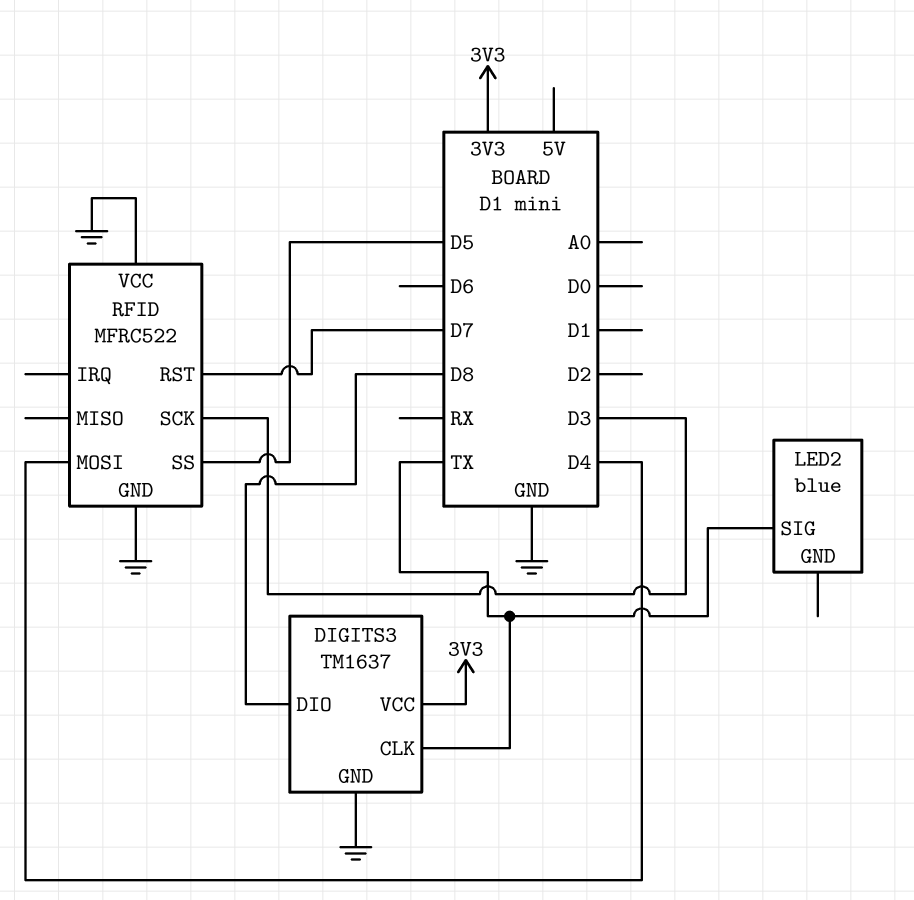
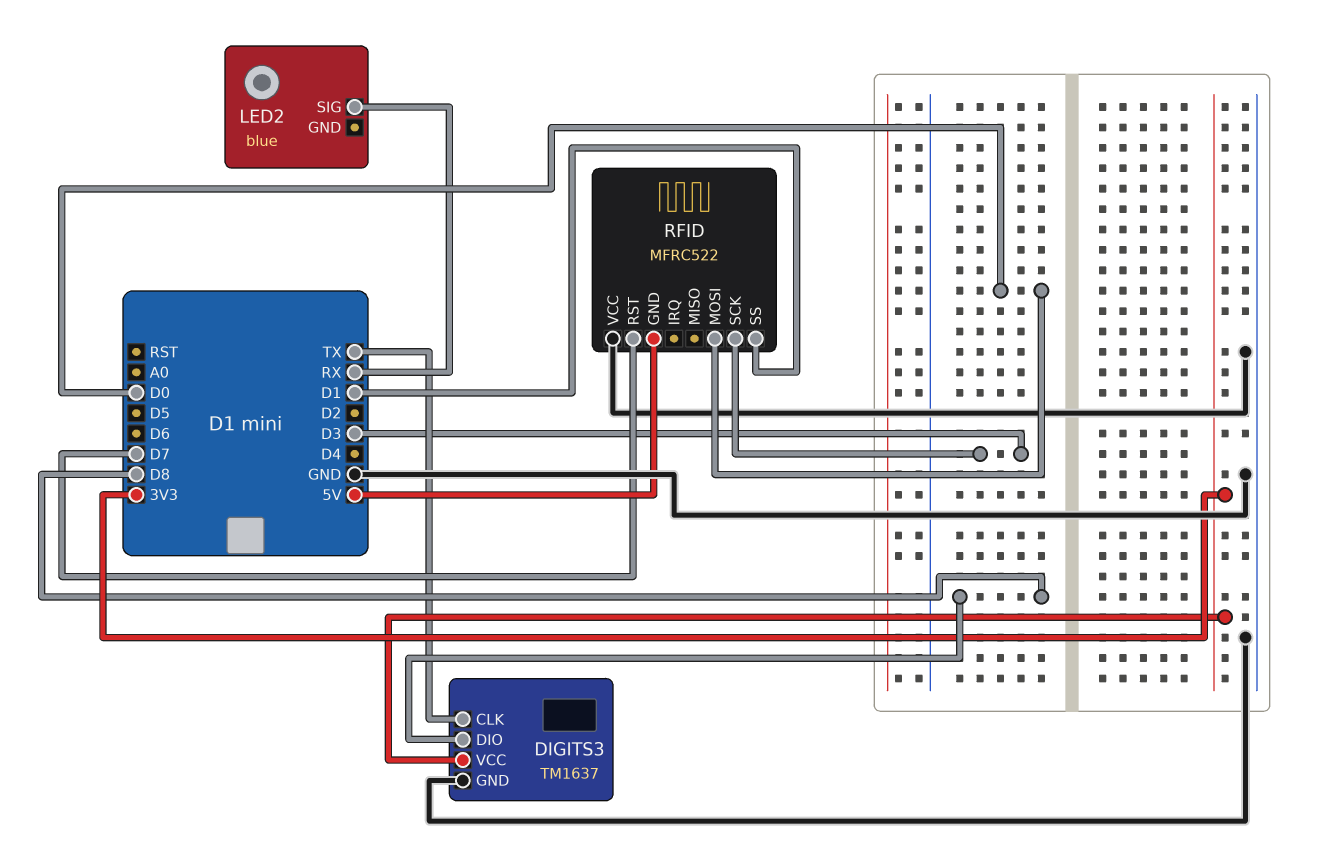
LED2 pin SIG: TX -> RX
RFID pin GND: GND -> 5V
RFID pin MOSI: D4 -> D0
RFID pin SS: D5 -> D1

